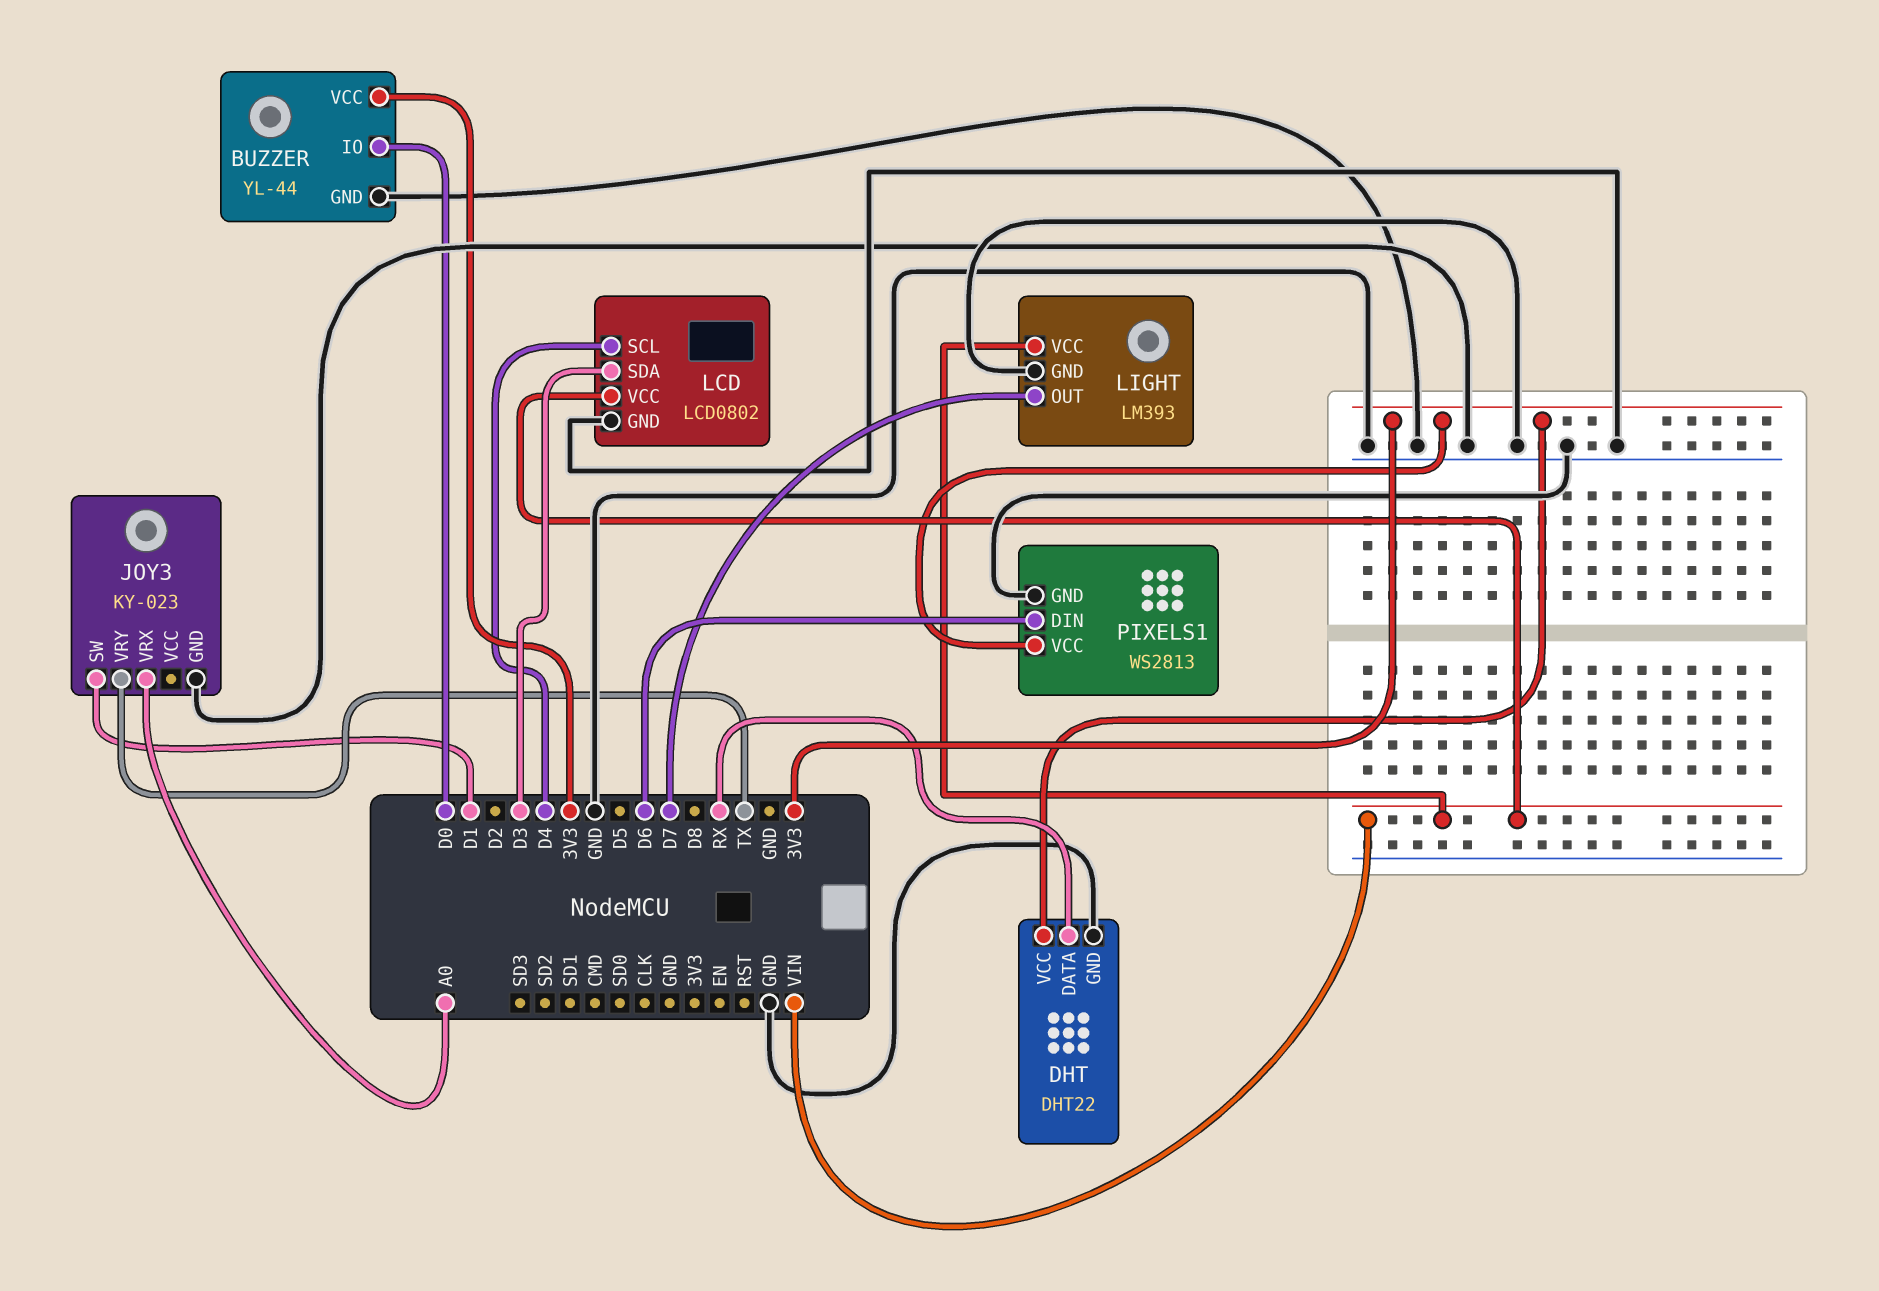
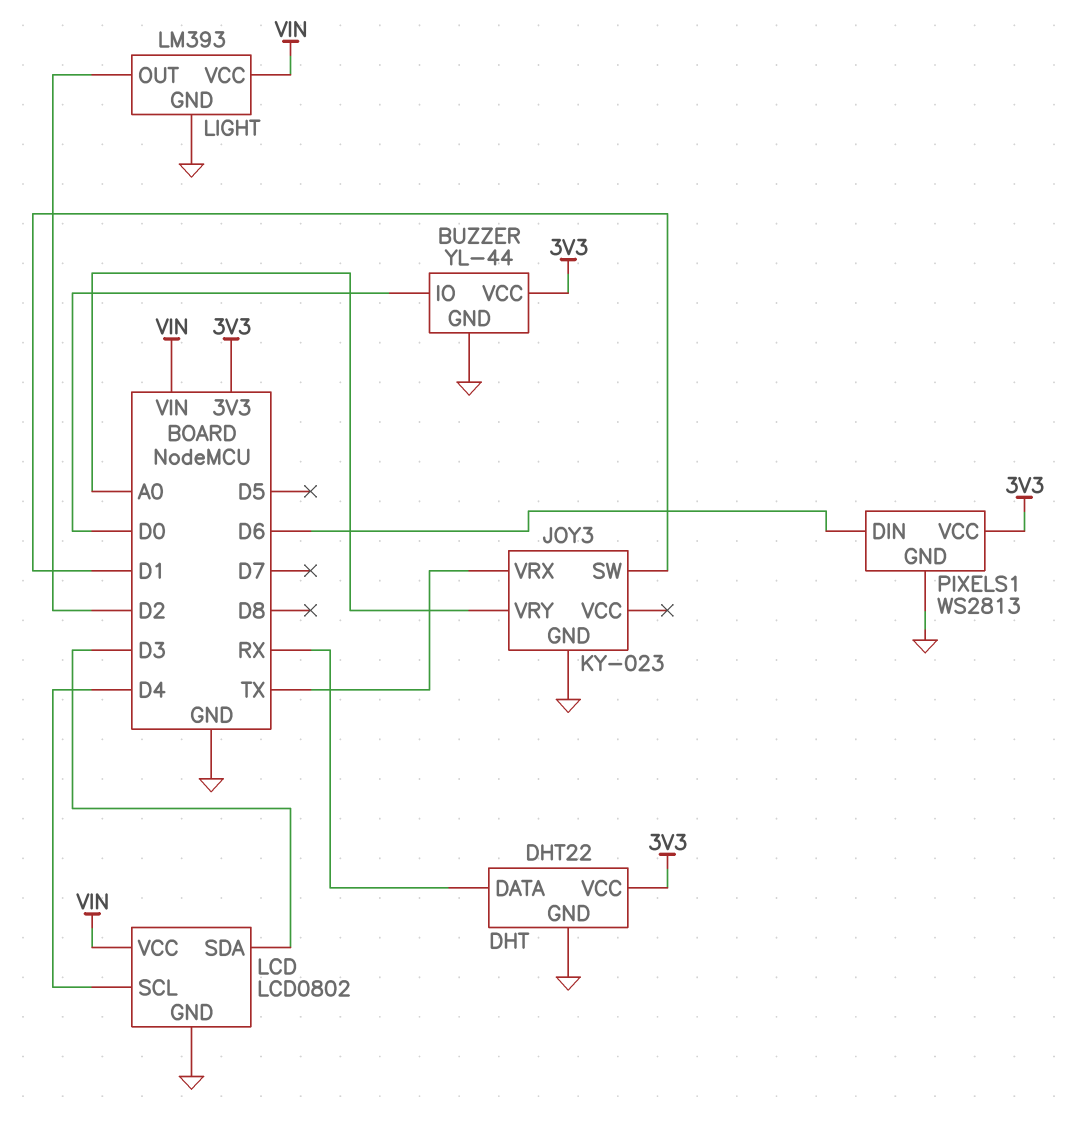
JOY3 pin VRX: A0 -> TX
JOY3 pin VRY: TX -> A0
LIGHT pin OUT: D7 -> D2

